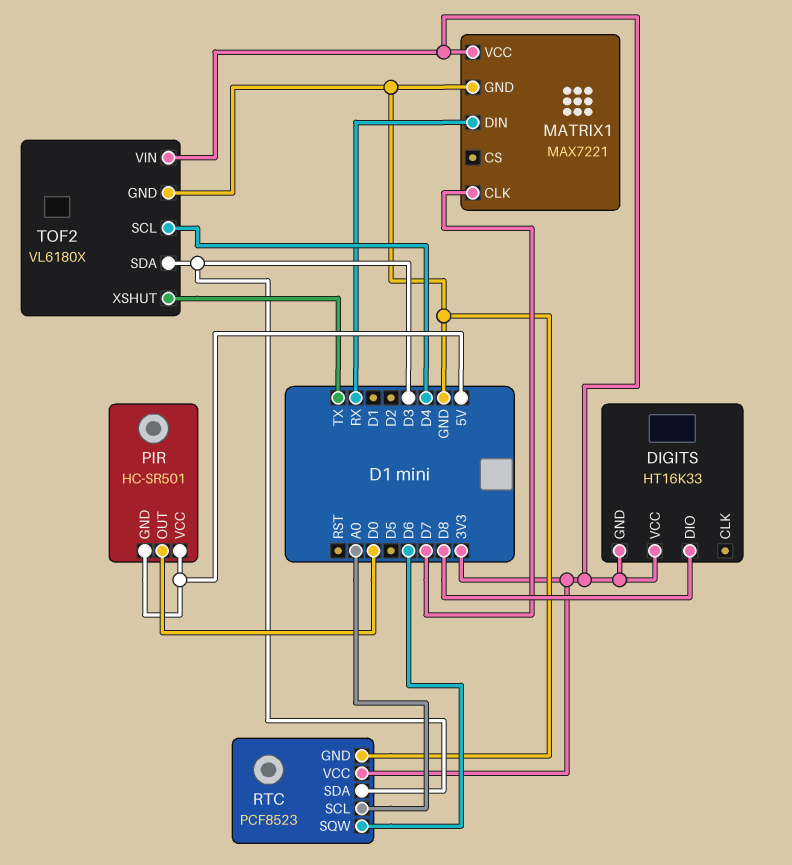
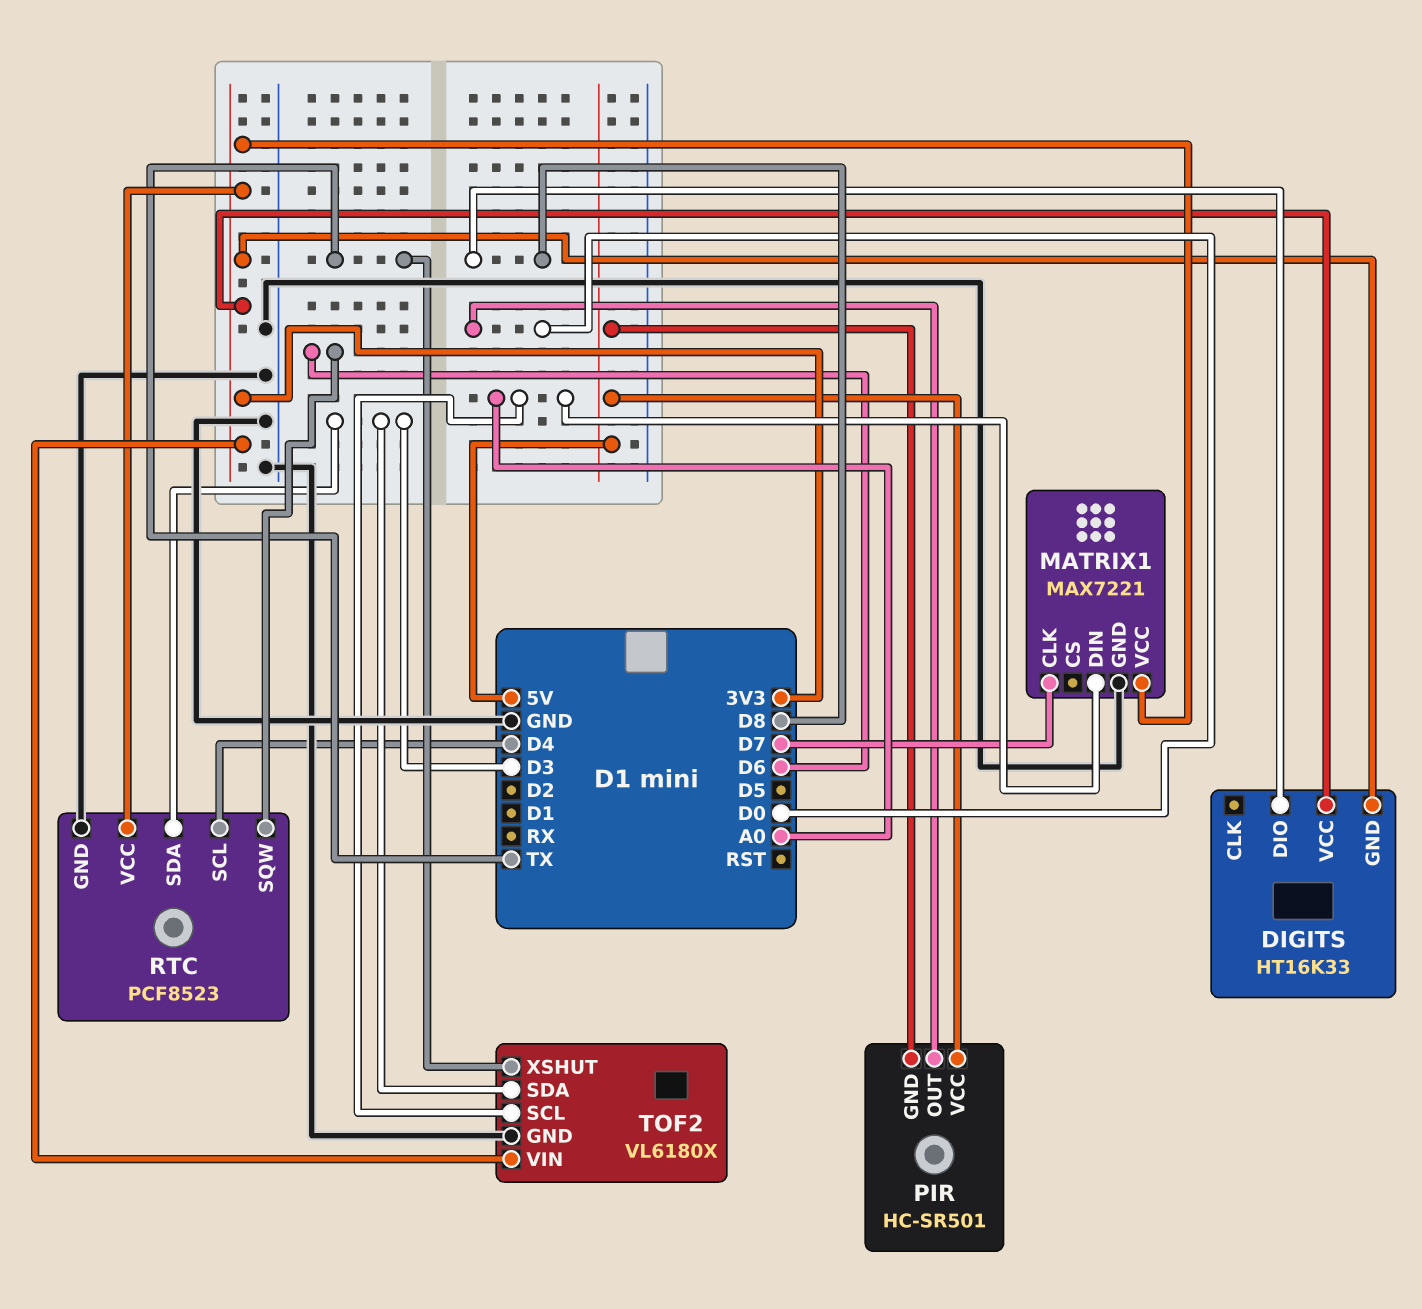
MATRIX1 pin DIN: RX -> A0
RTC pin SCL: A0 -> D4
TOF2 pin SCL: D4 -> A0

